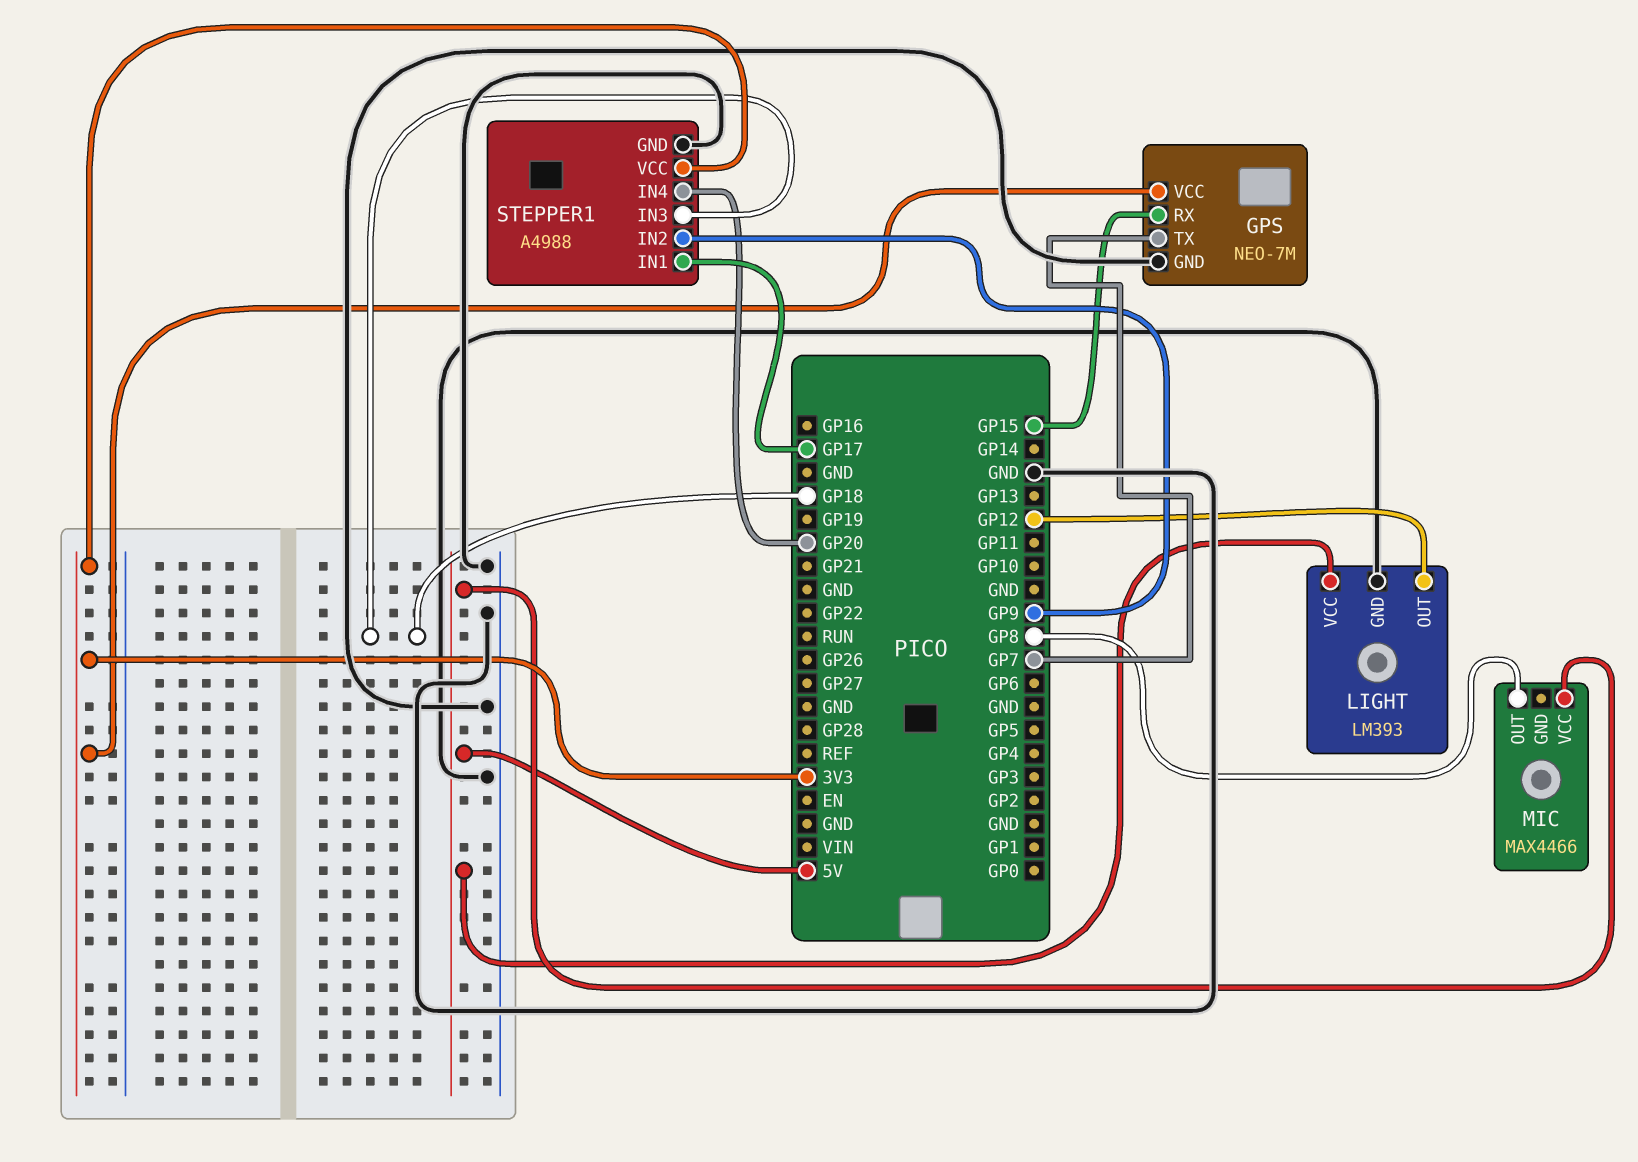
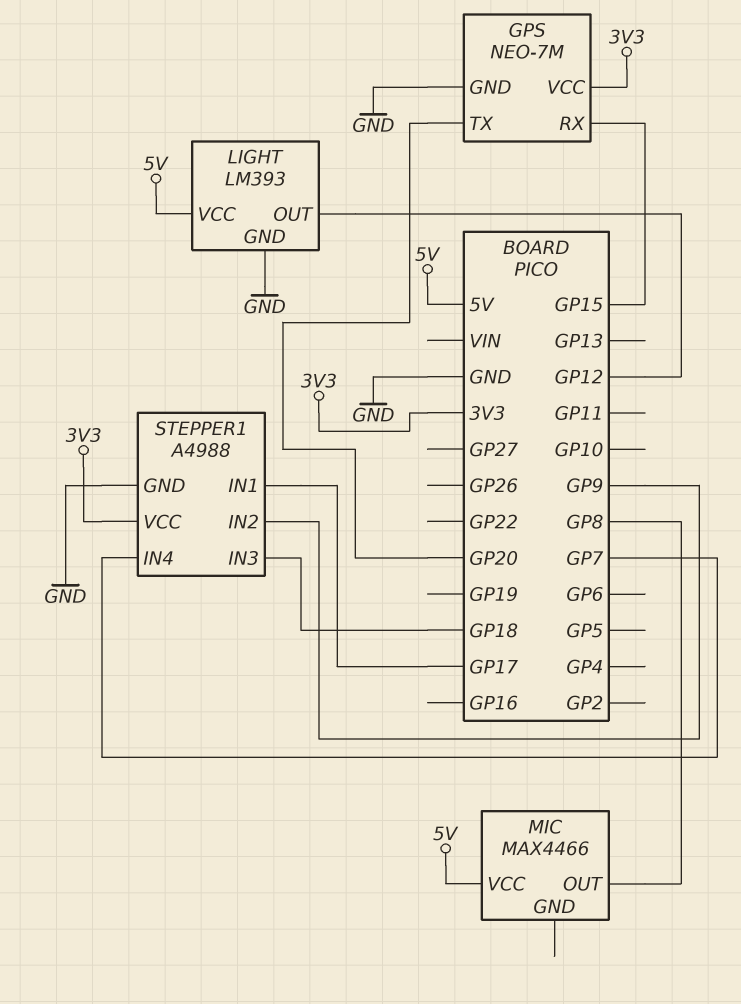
GPS pin TX: GP7 -> GP20
STEPPER1 pin IN4: GP20 -> GP7

